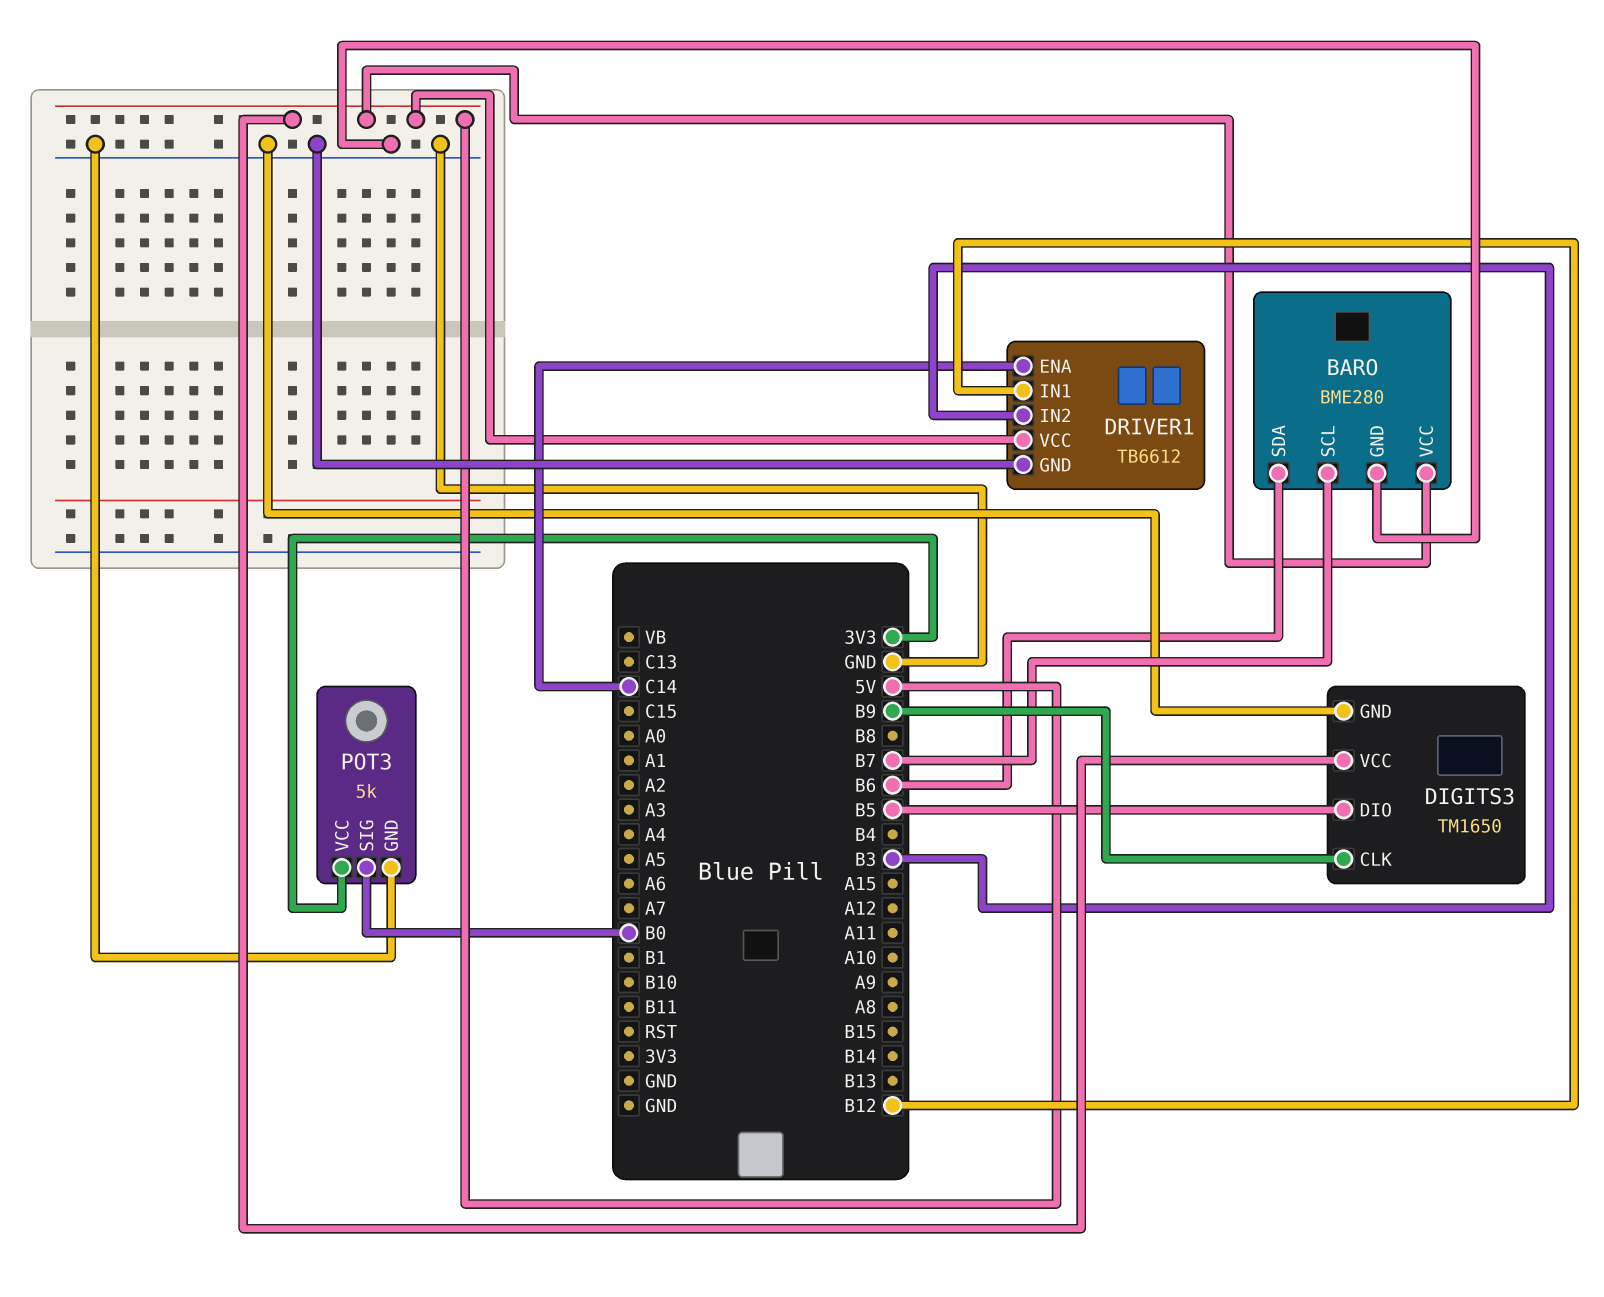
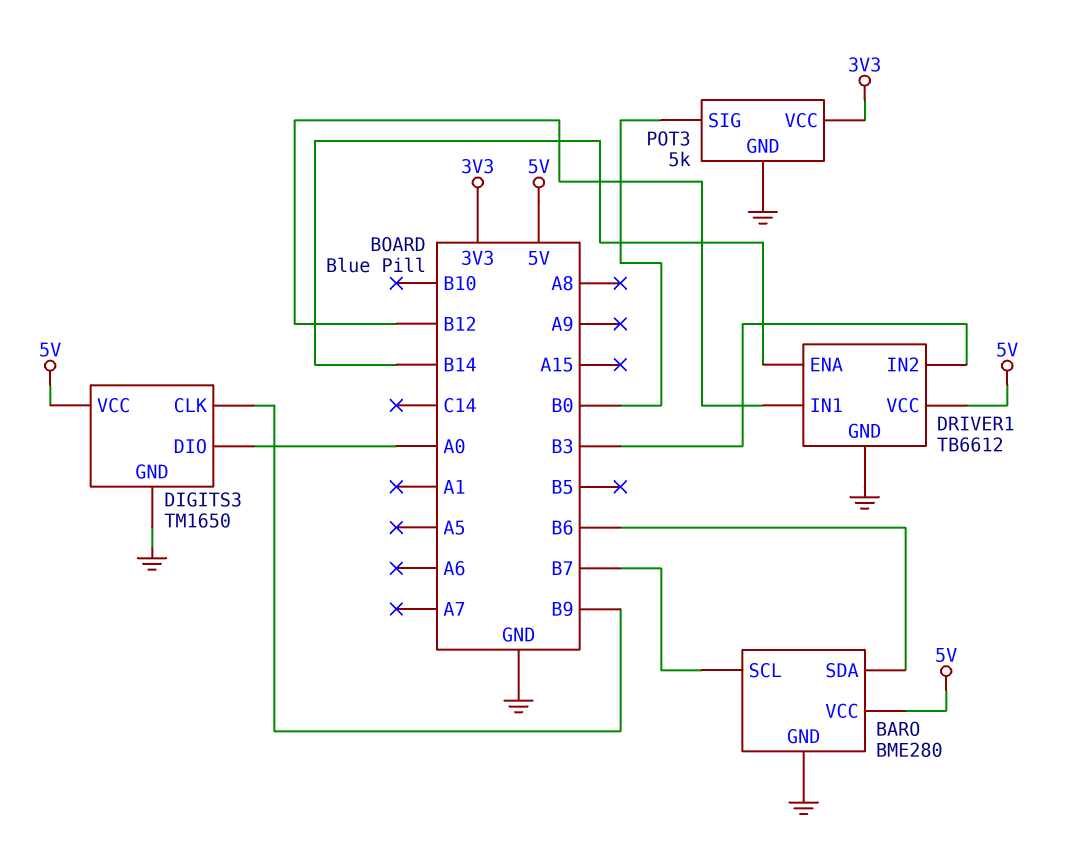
DIGITS3 pin DIO: B5 -> A0
DRIVER1 pin ENA: C14 -> B14

